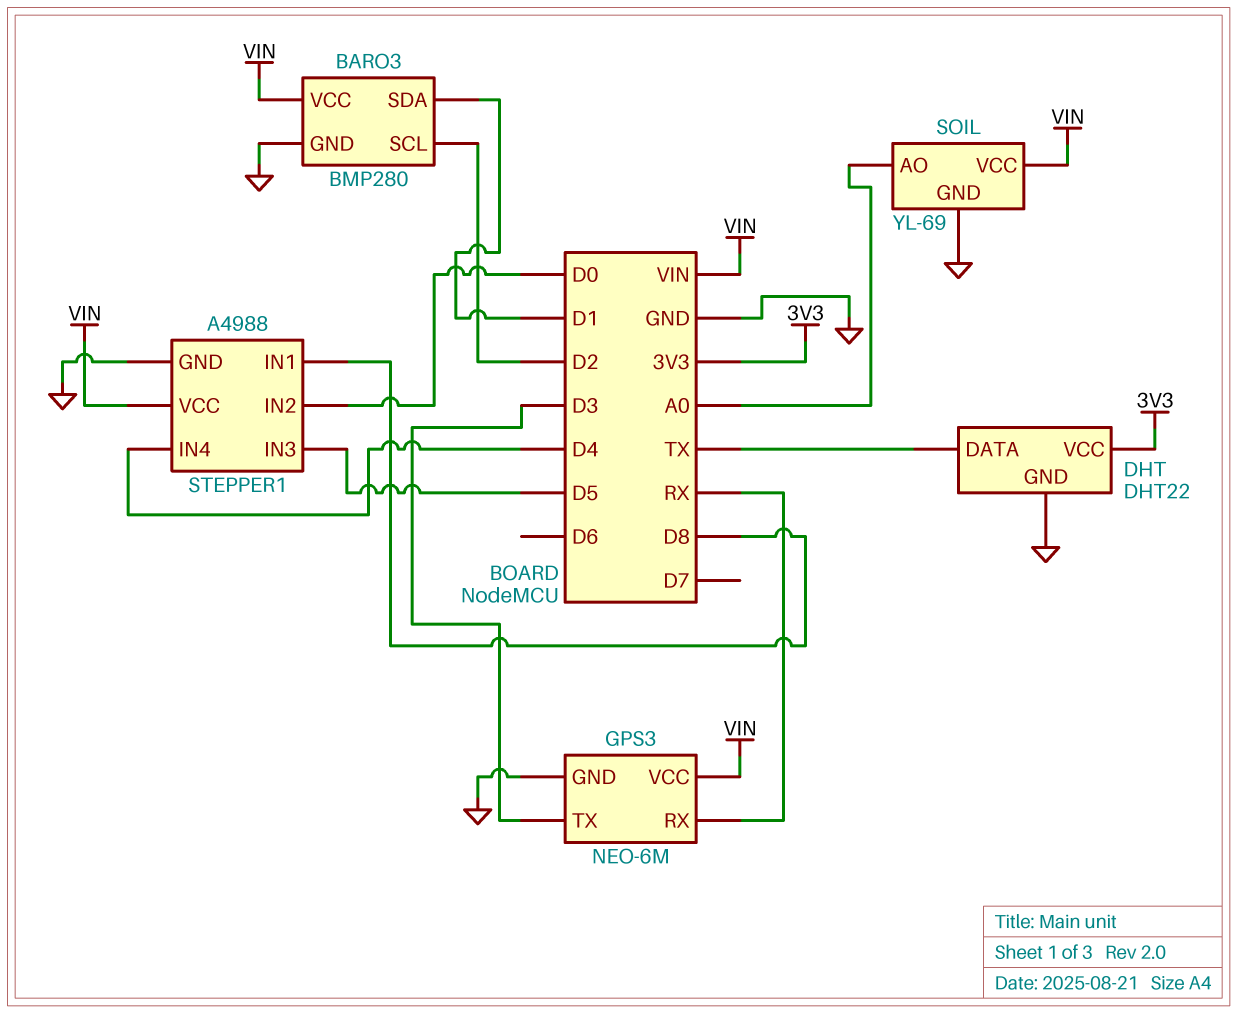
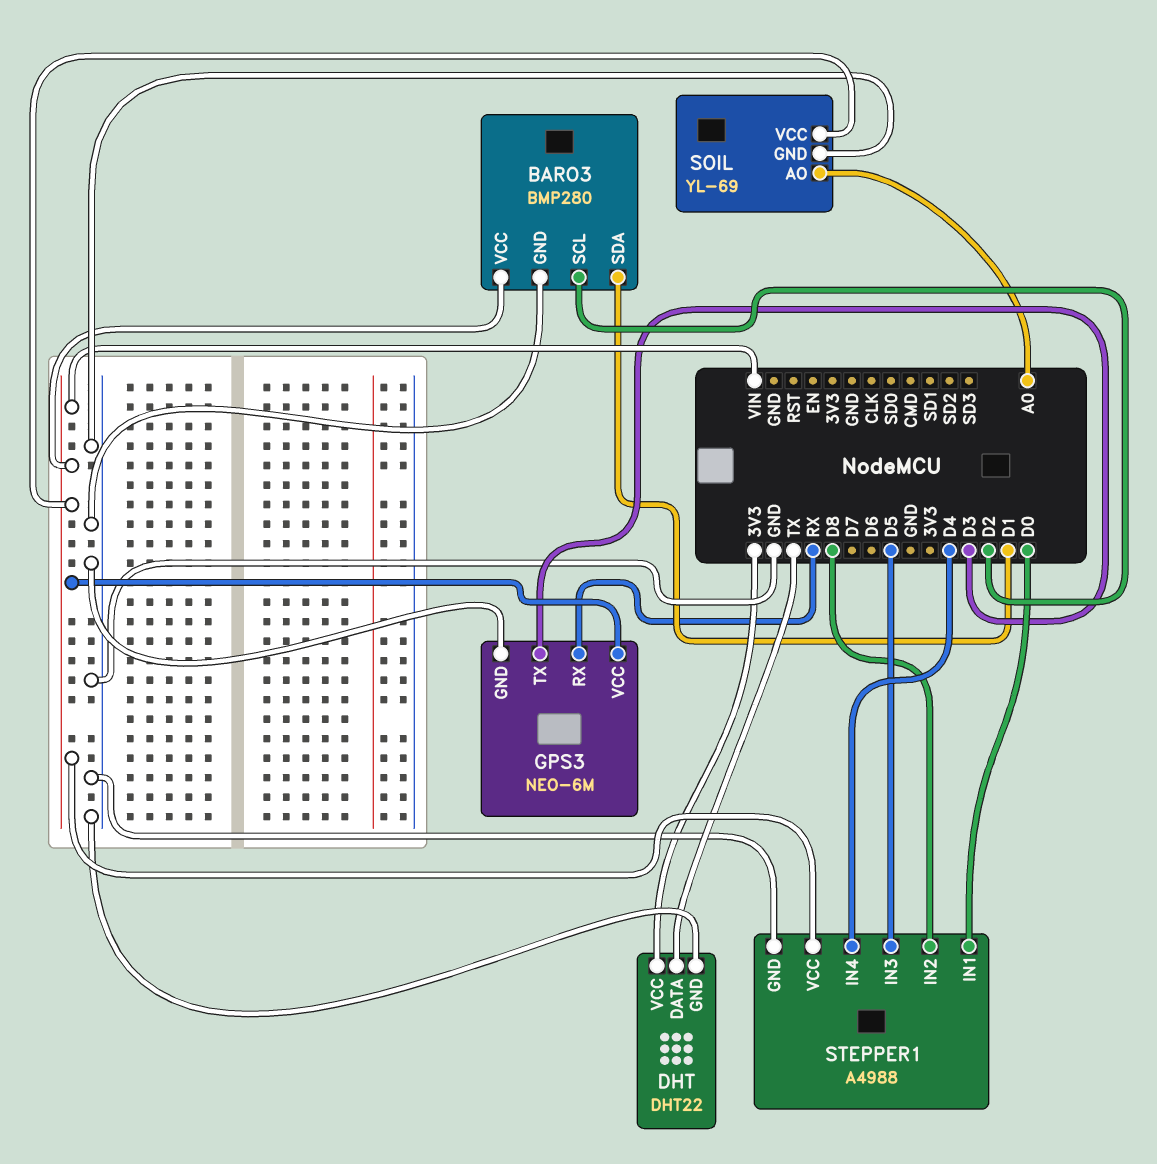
STEPPER1 pin IN1: D8 -> D0
STEPPER1 pin IN2: D0 -> D8

